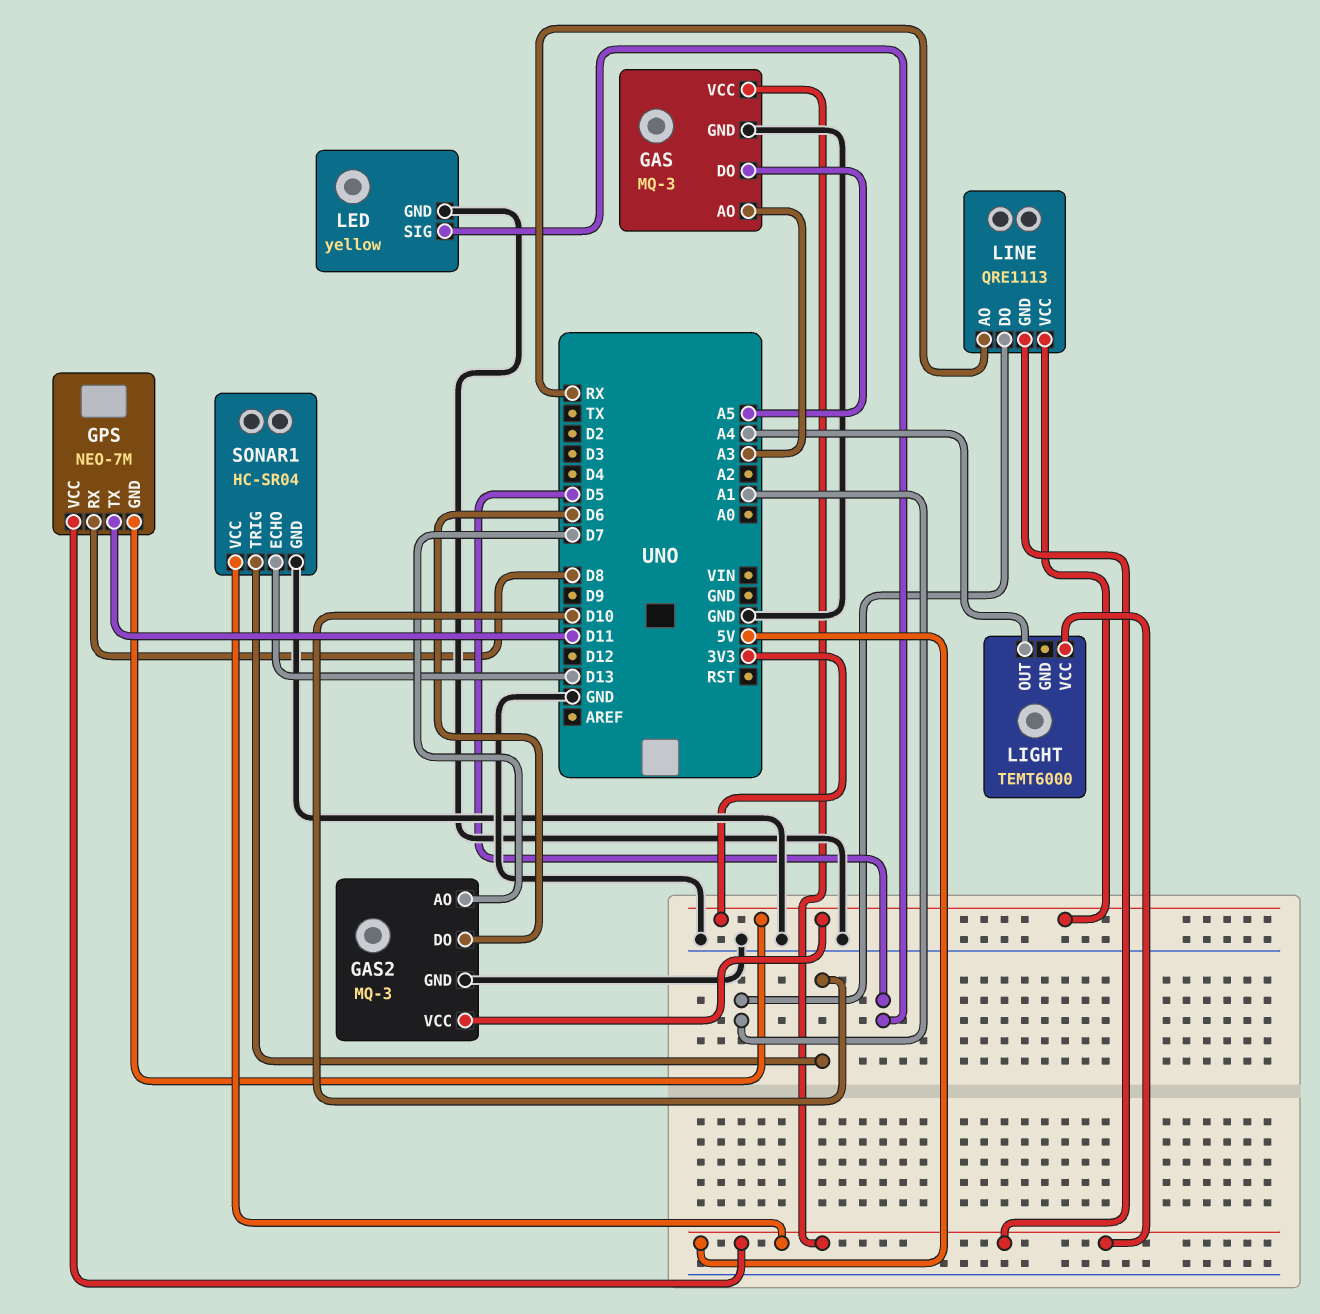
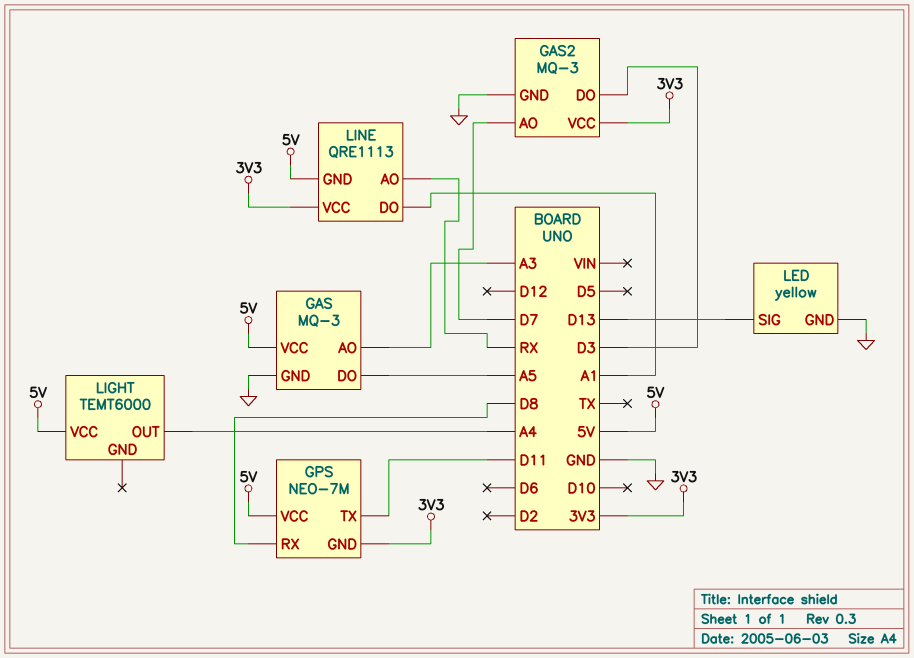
GAS2 pin DO: D6 -> D3
LED pin SIG: D5 -> D13
SONAR1: HC-SR04 -> none
SONAR1 pin ECHO: D13 -> none
SONAR1 pin GND: GND -> none
SONAR1 pin TRIG: D10 -> none
SONAR1 pin VCC: 5V -> none

